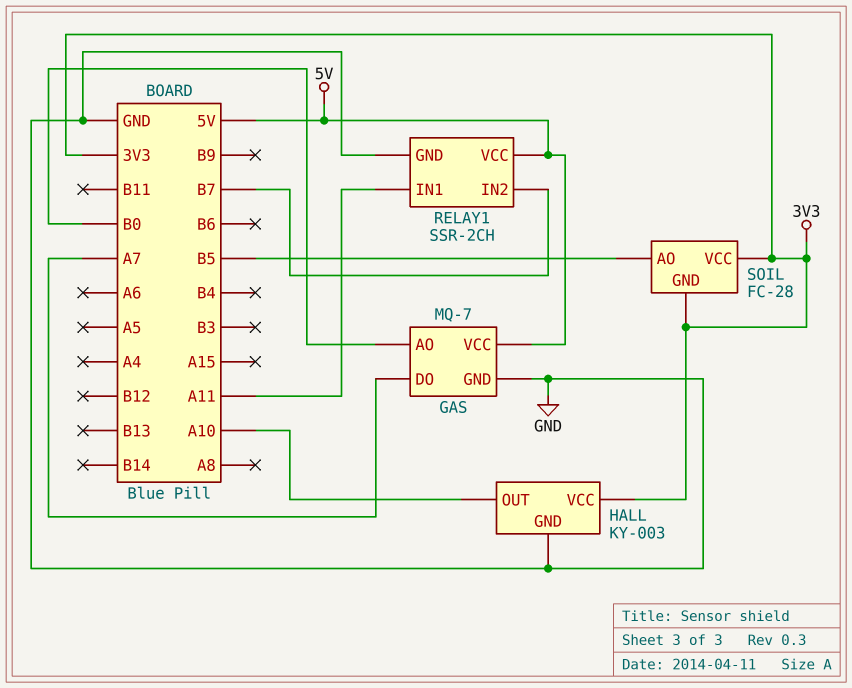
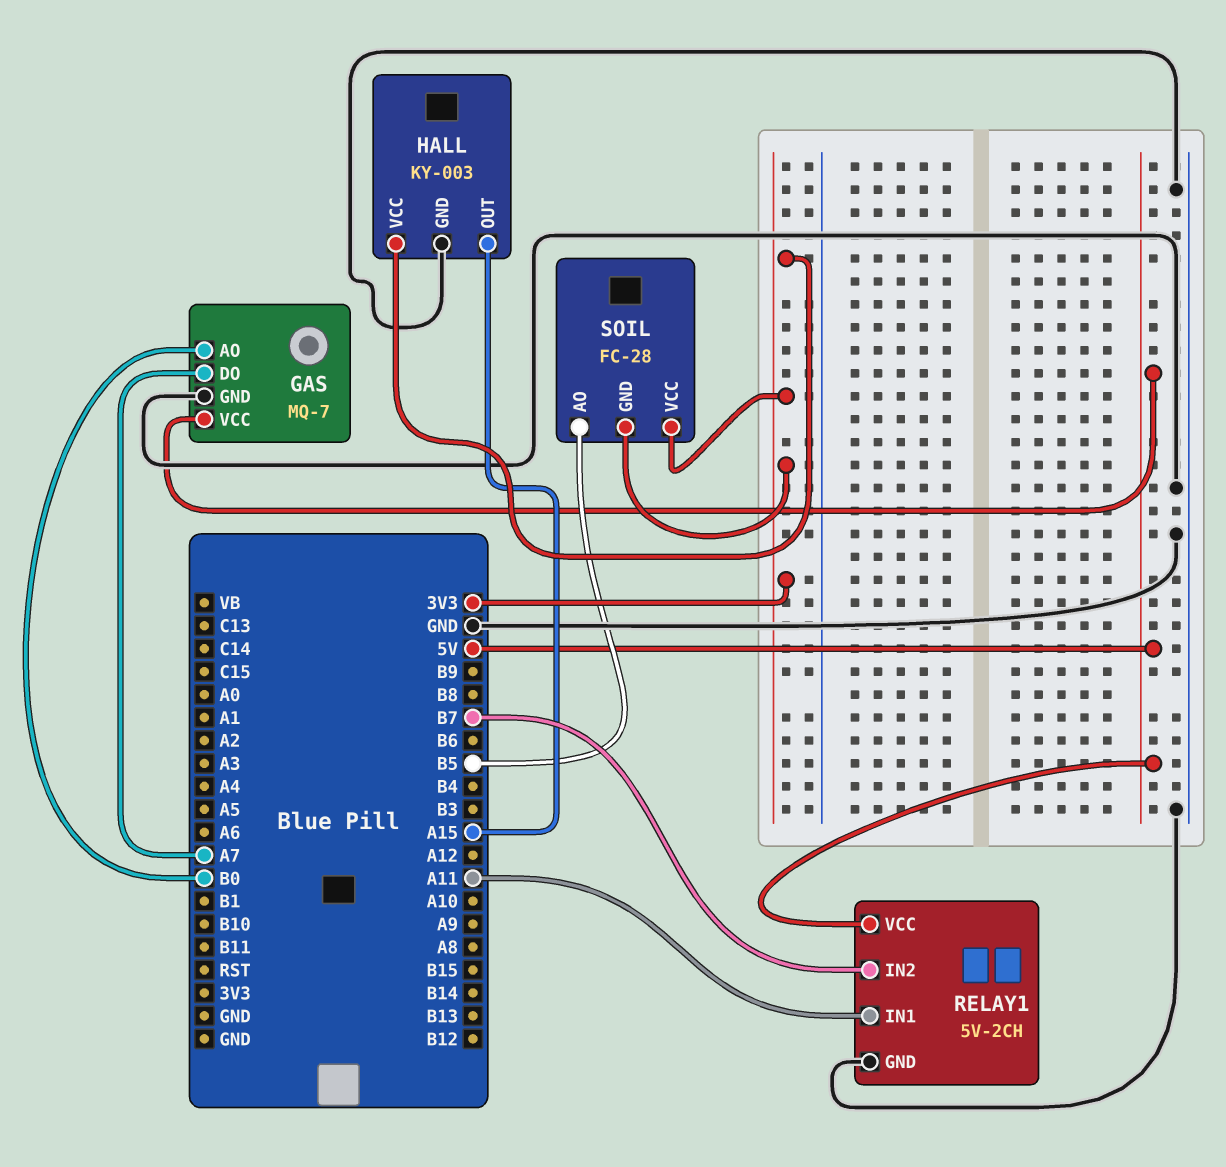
HALL pin OUT: A10 -> A15
RELAY1: SSR-2CH -> 5V-2CH

